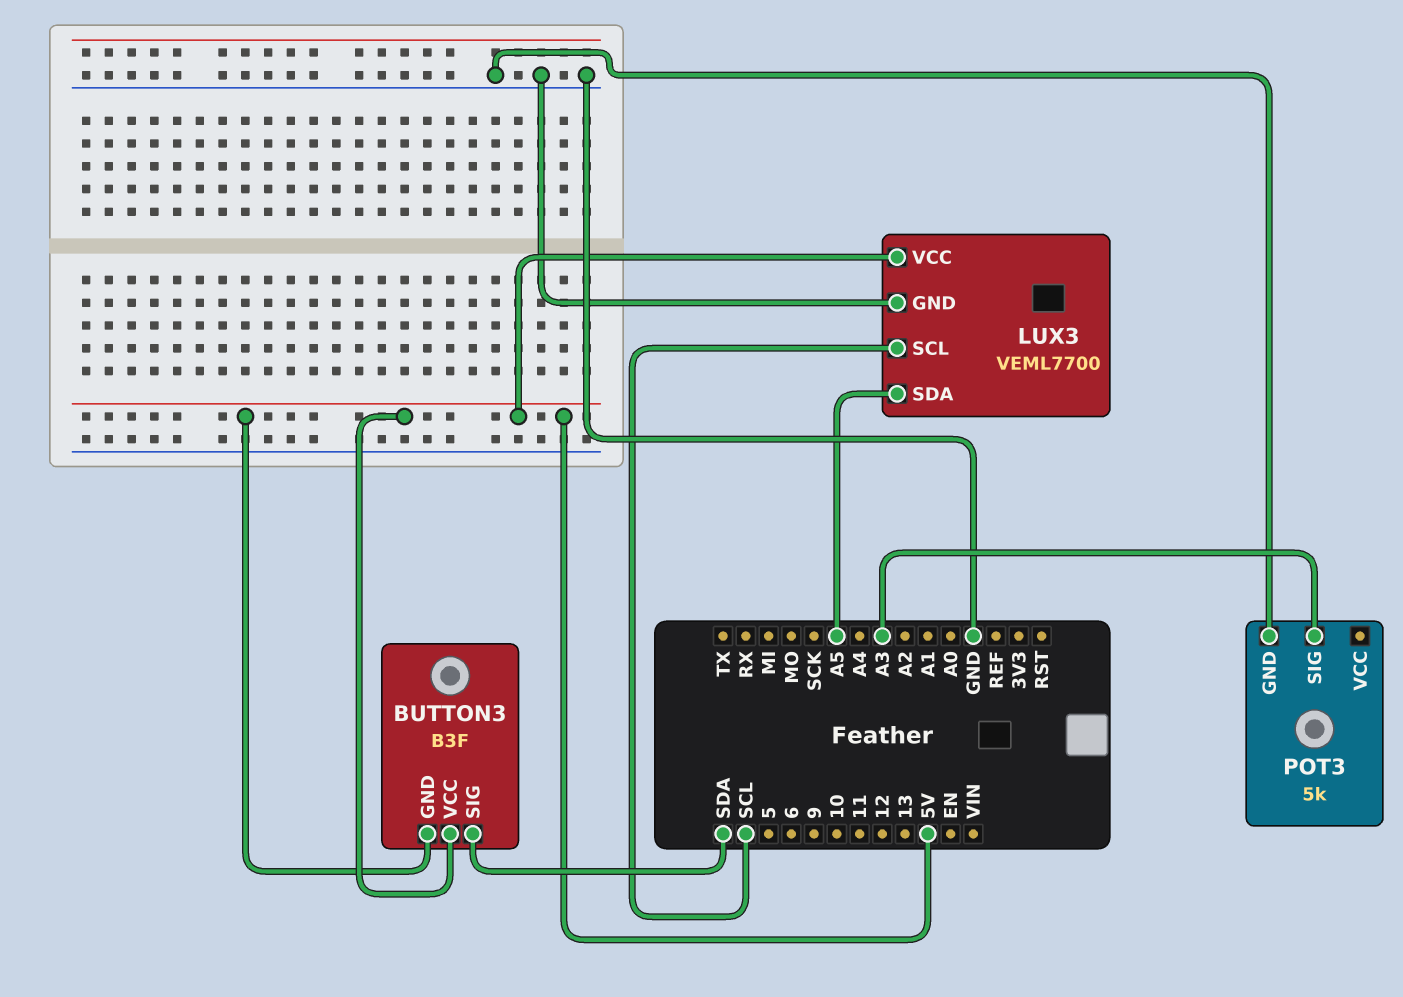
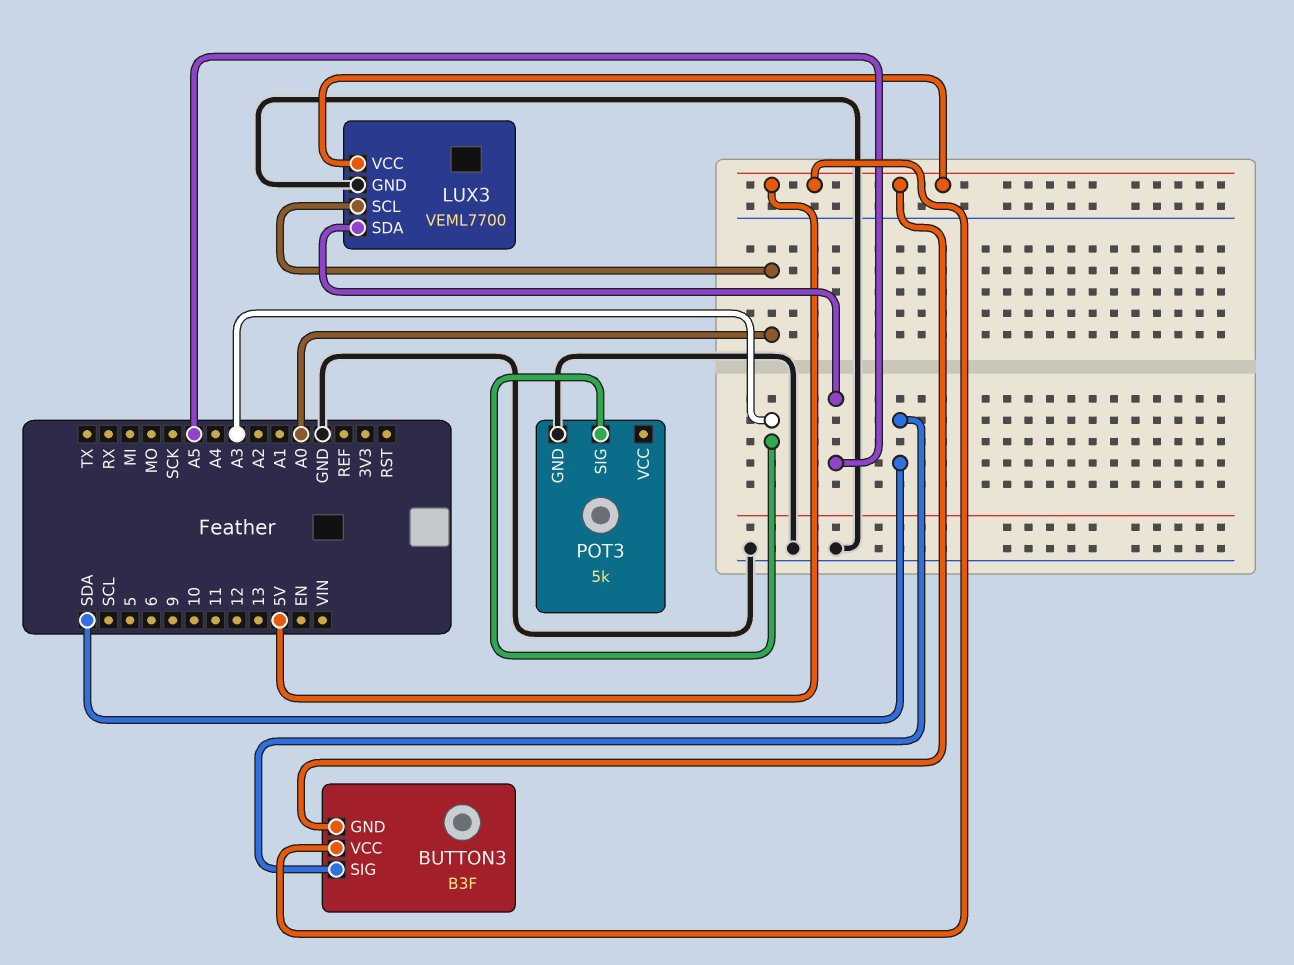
LUX3 pin SCL: SCL -> A0

